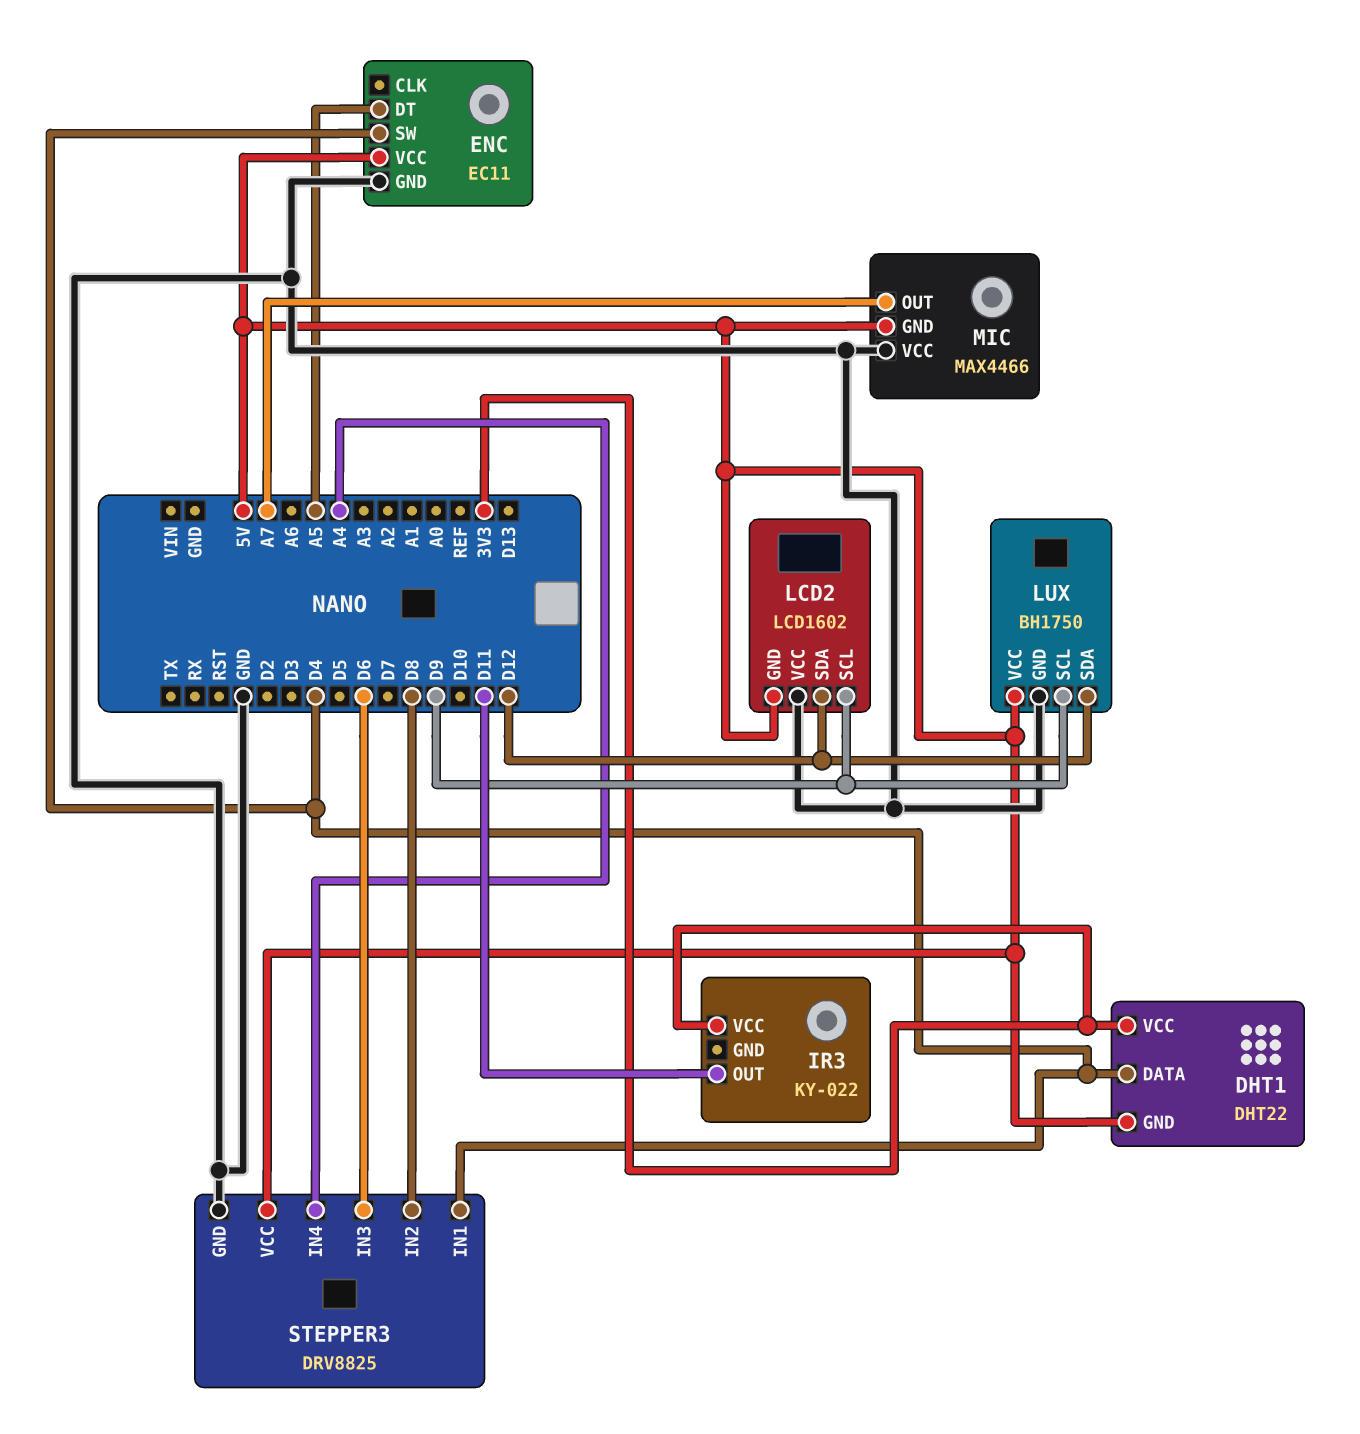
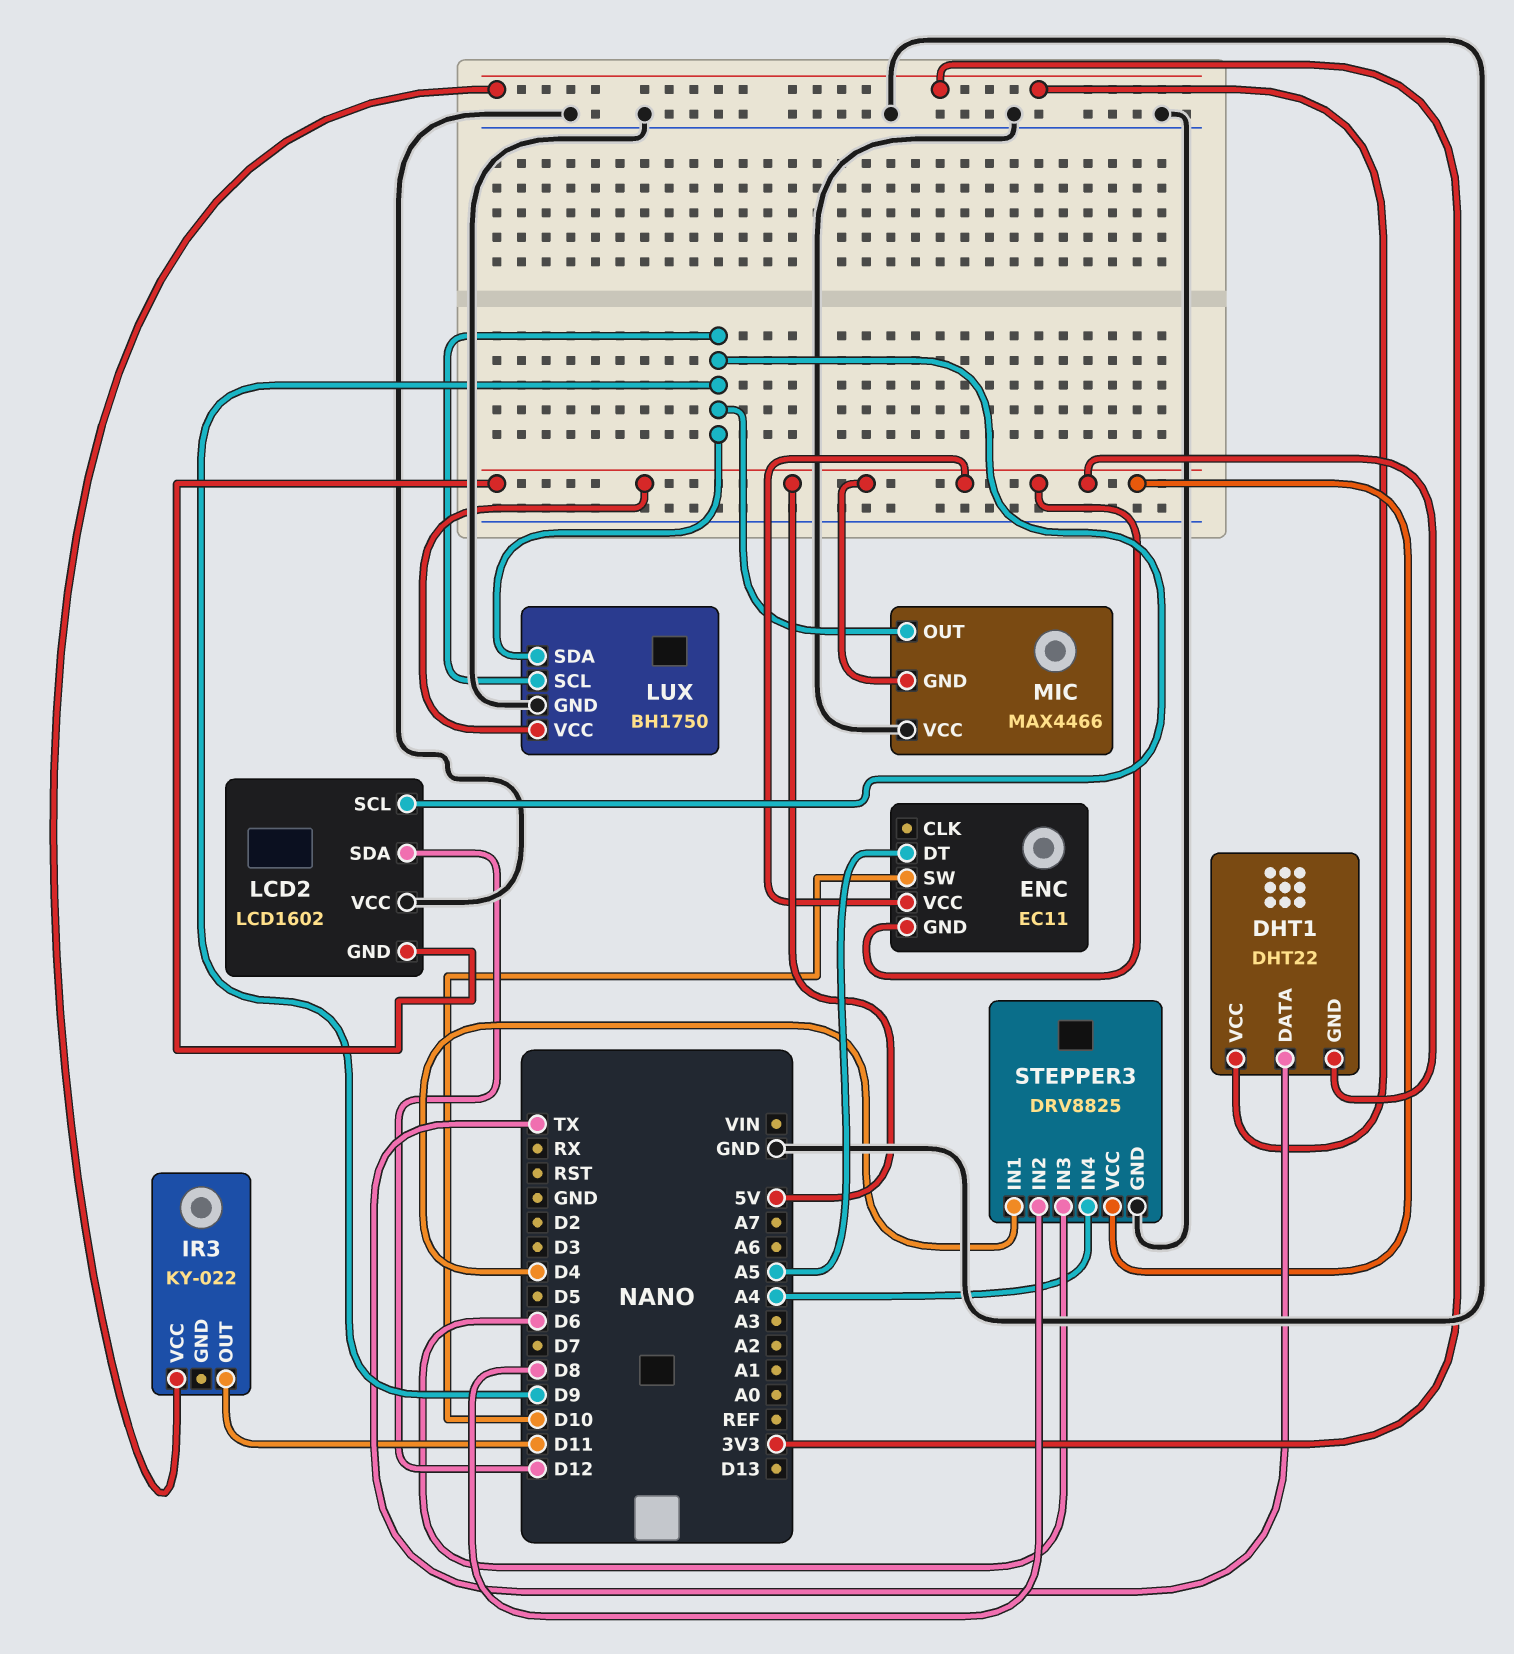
DHT1 pin DATA: D4 -> TX
ENC pin GND: GND -> 5V
ENC pin SW: D4 -> D10
LUX pin SDA: D12 -> D9
MIC pin OUT: A7 -> D9

